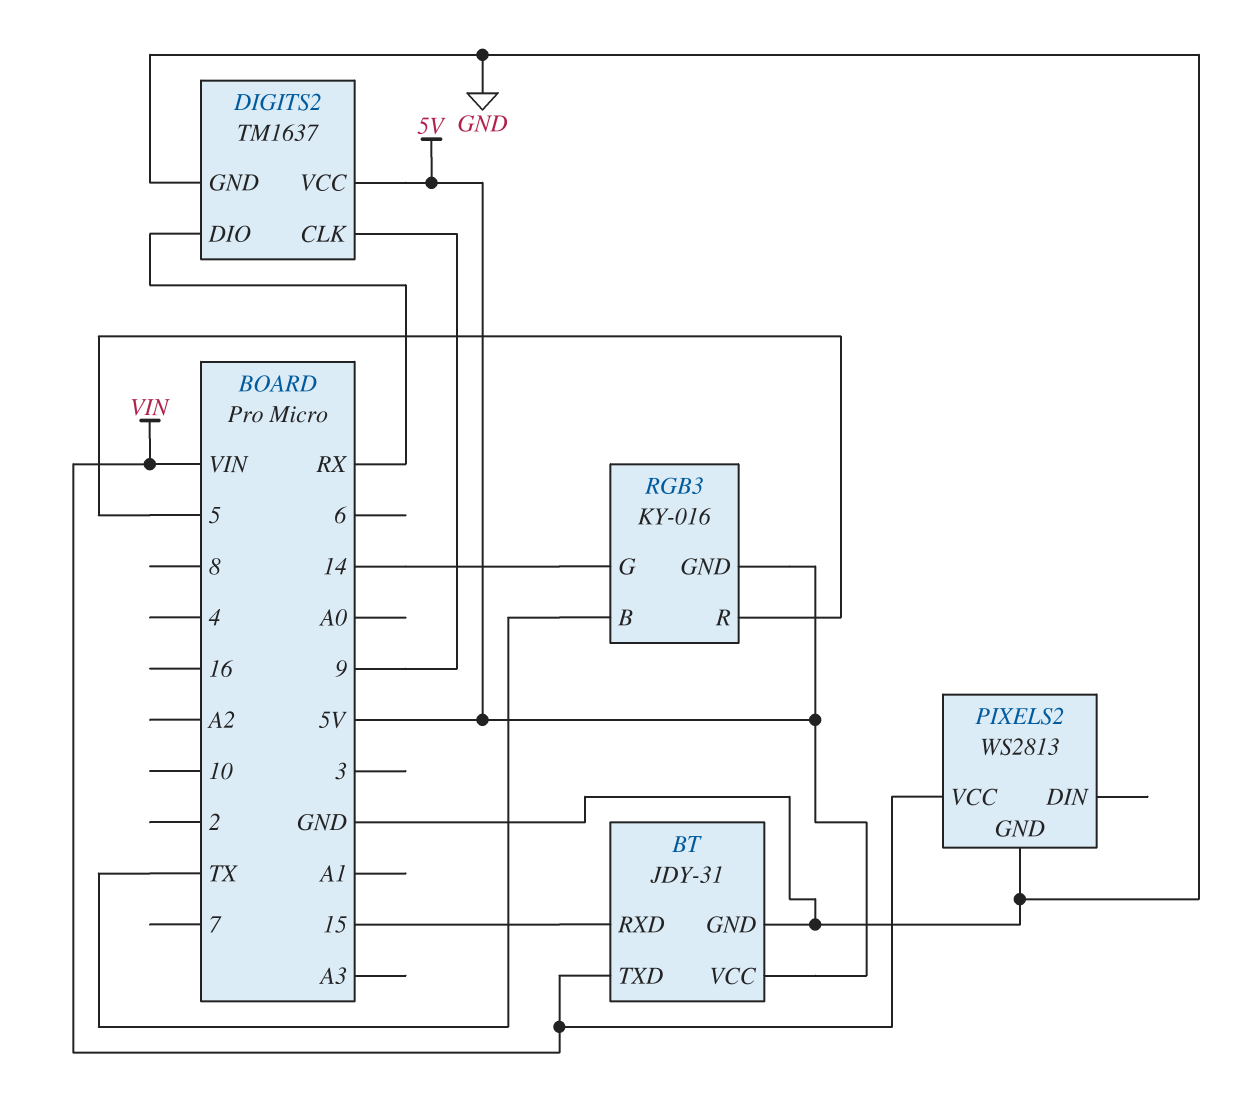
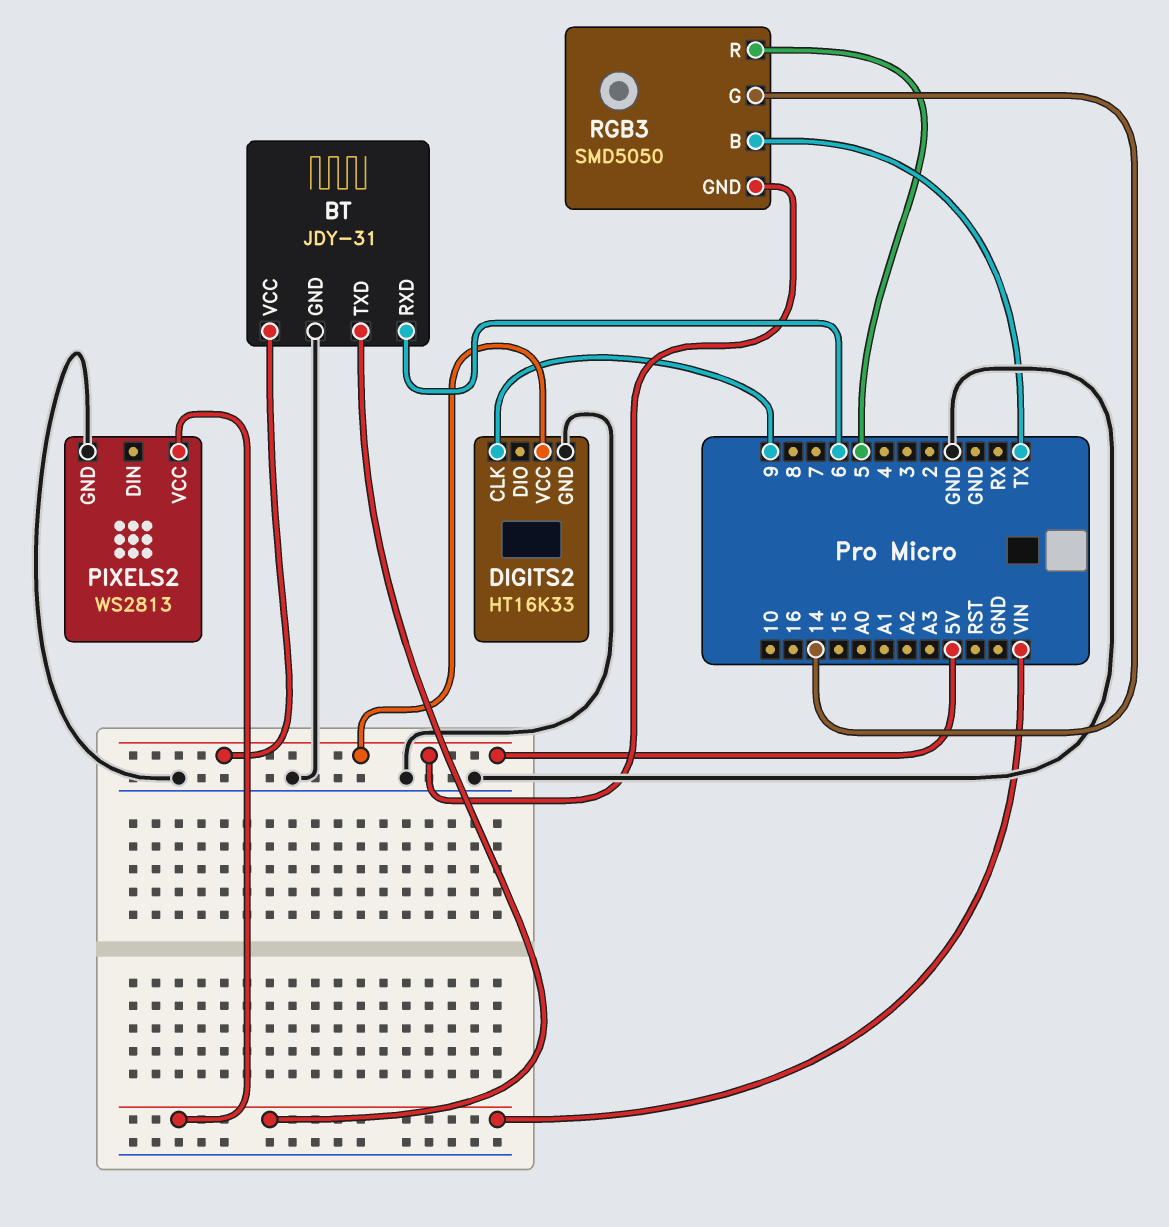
BT pin RXD: 15 -> 6
DIGITS2: TM1637 -> HT16K33
DIGITS2 pin DIO: RX -> none
RGB3: KY-016 -> SMD5050

